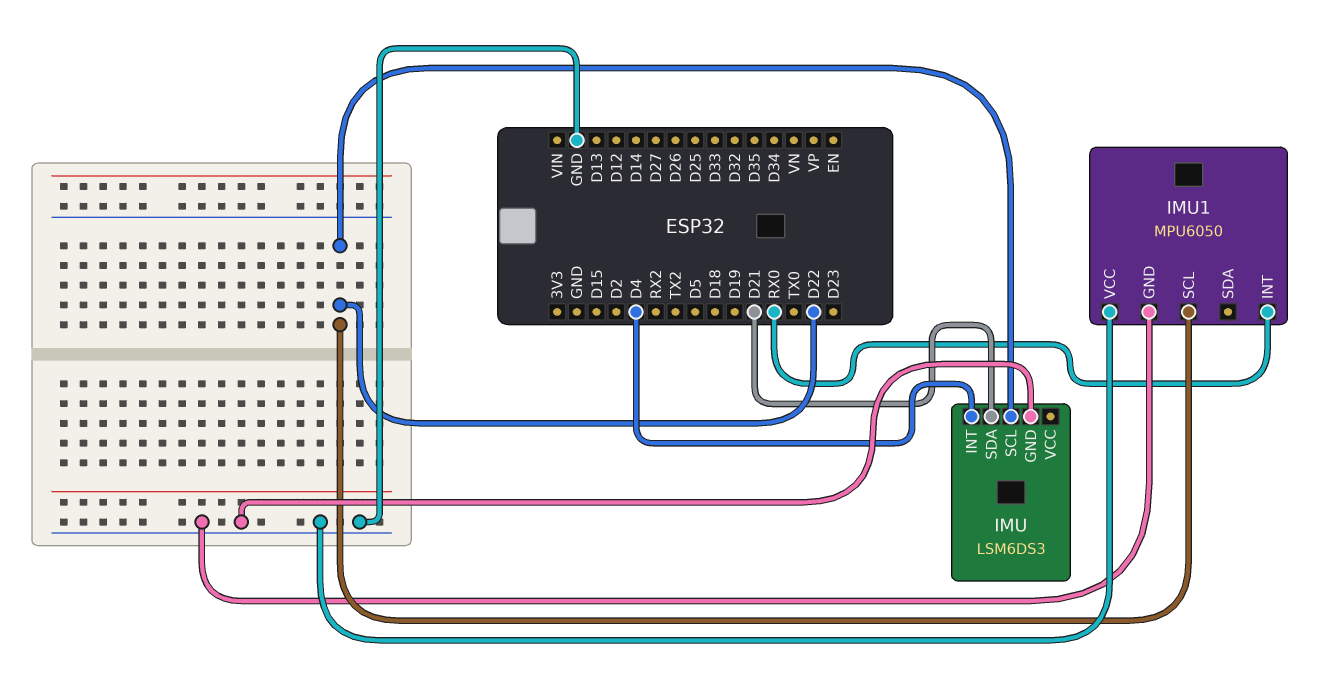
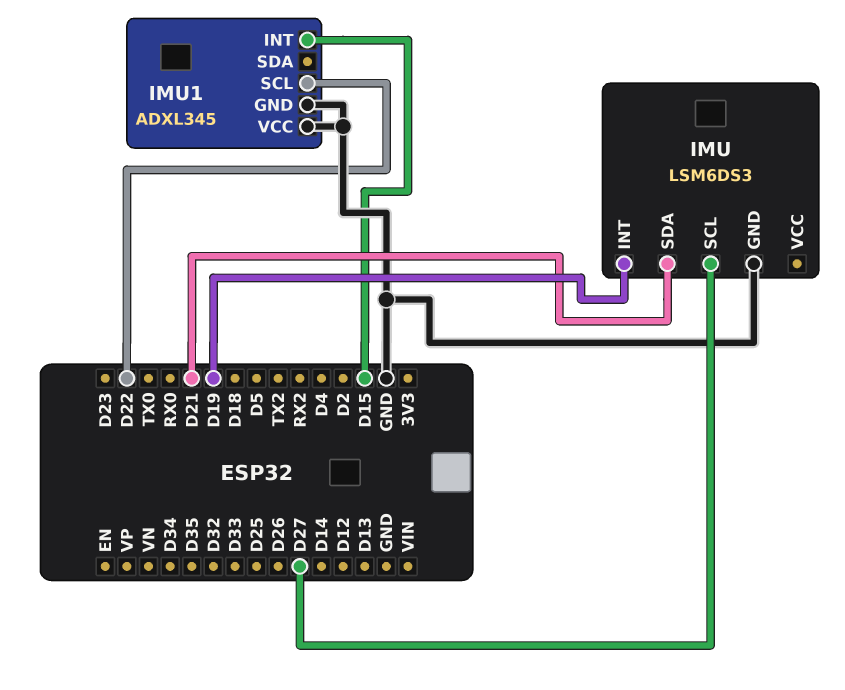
IMU pin INT: D4 -> D19
IMU pin SCL: D22 -> D27
IMU1: MPU6050 -> ADXL345
IMU1 pin INT: RX0 -> D15

